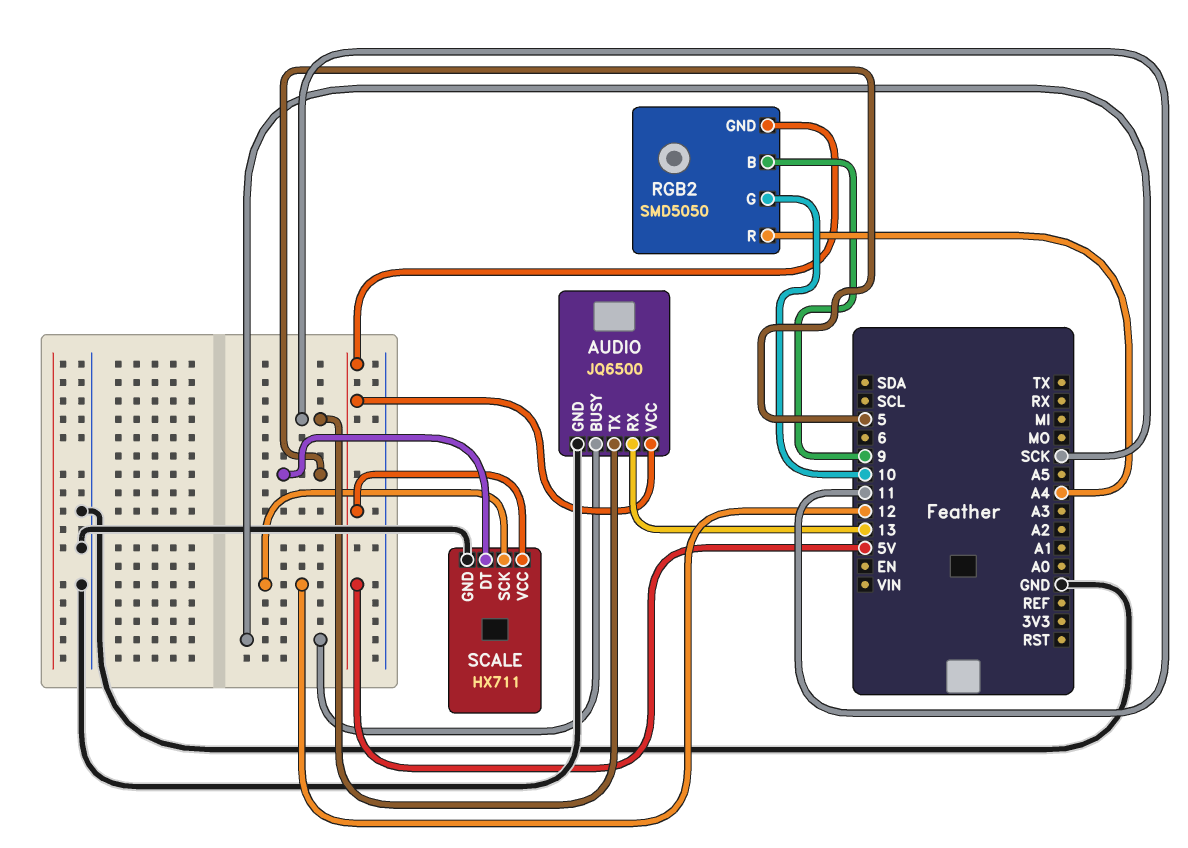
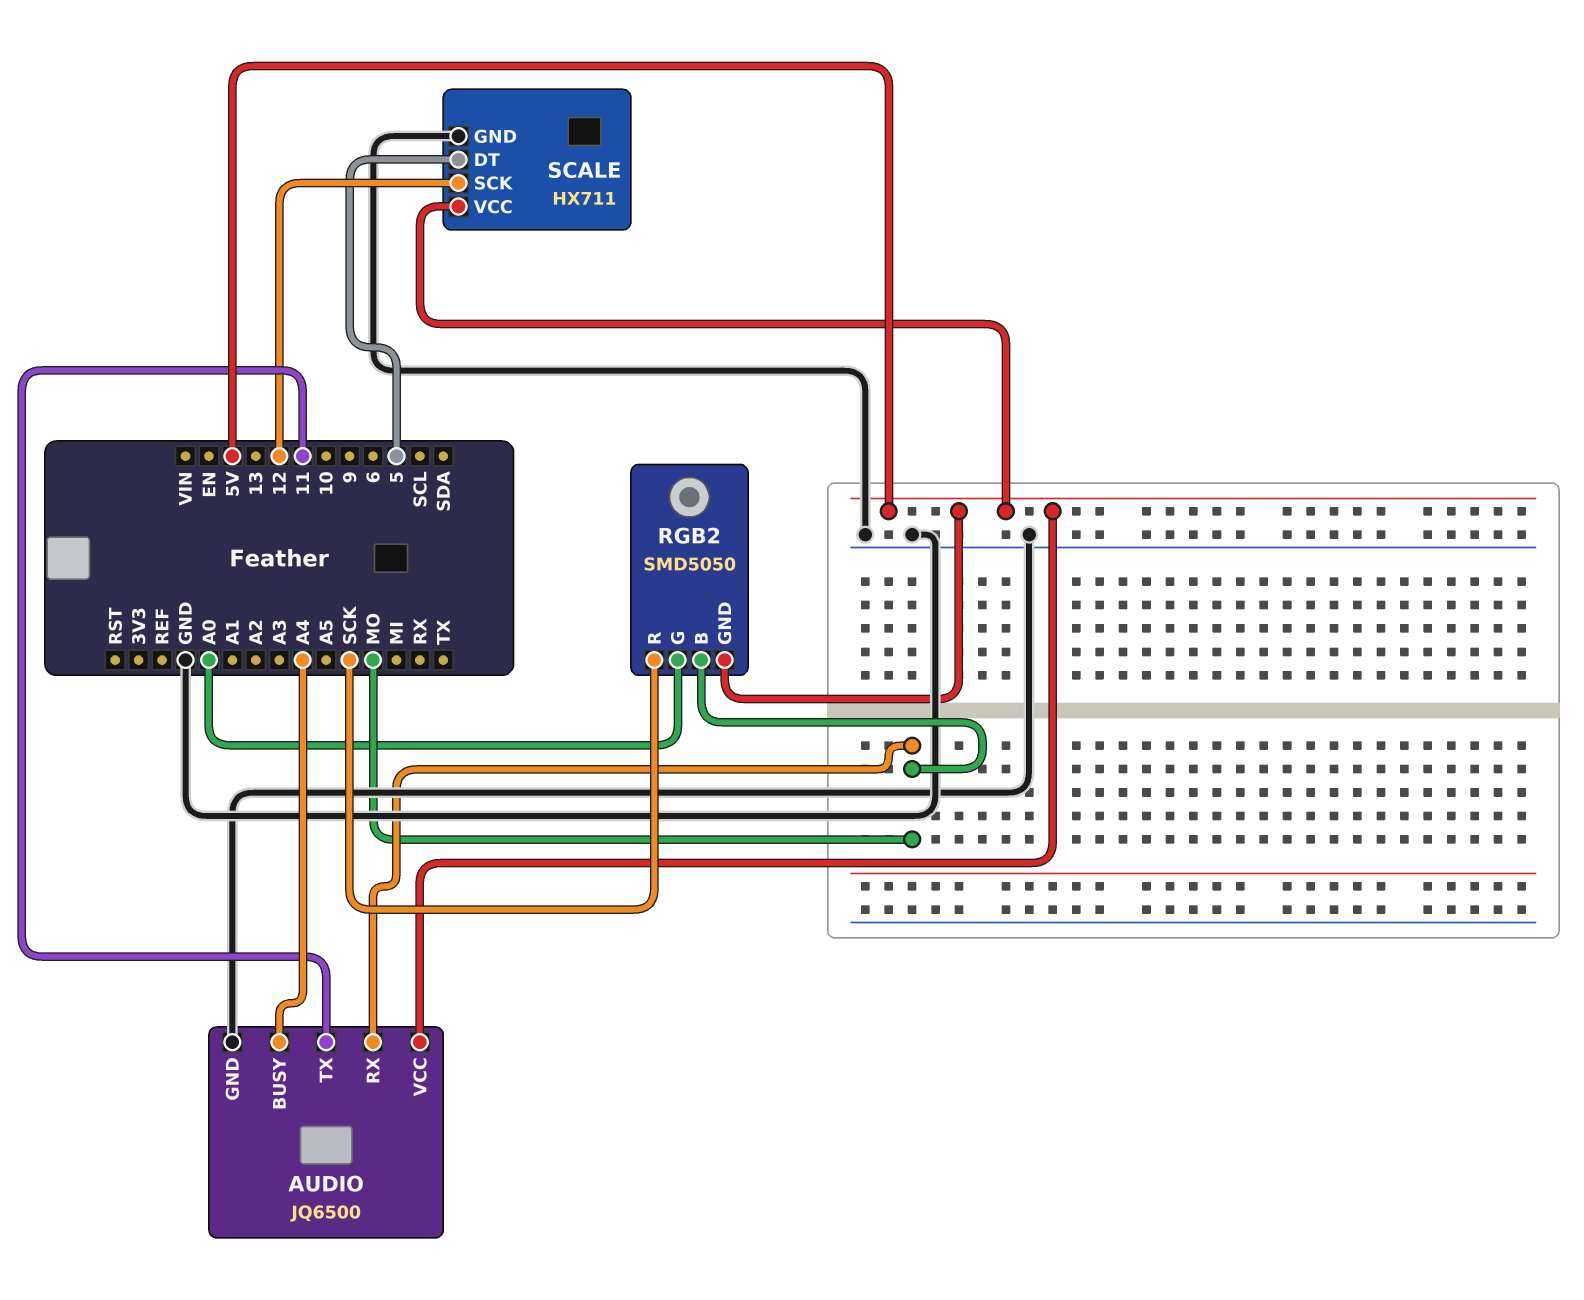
AUDIO pin BUSY: SCK -> A4
AUDIO pin RX: 13 -> MO
RGB2 pin B: 9 -> MO
RGB2 pin G: 10 -> A0
RGB2 pin R: A4 -> SCK

